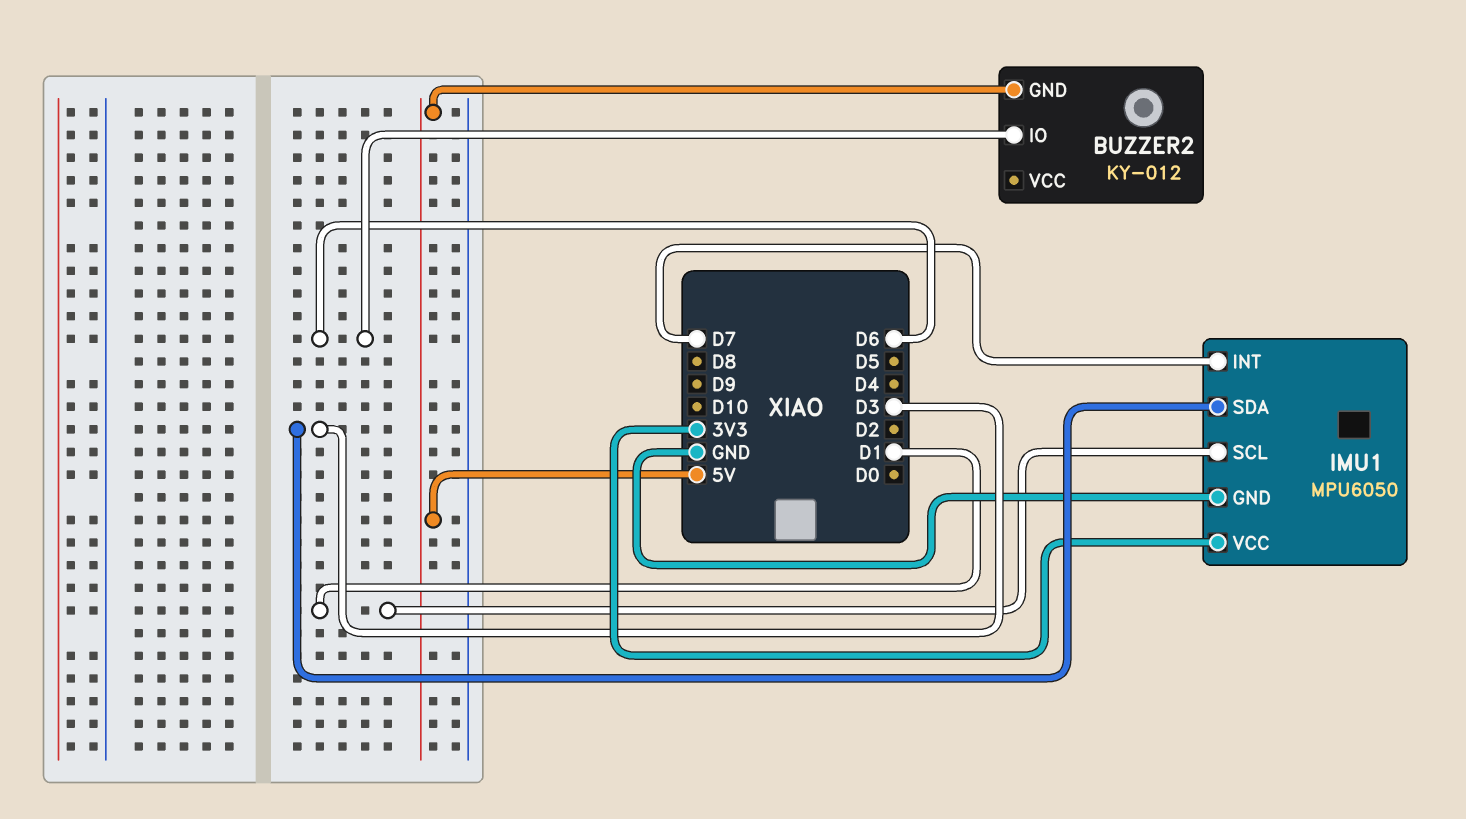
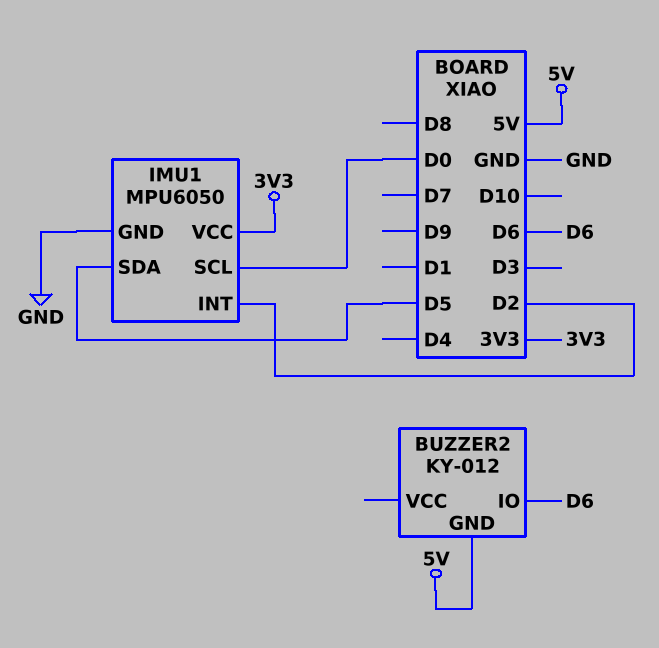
IMU1 pin INT: D7 -> D2
IMU1 pin SCL: D1 -> D0
IMU1 pin SDA: D3 -> D5

